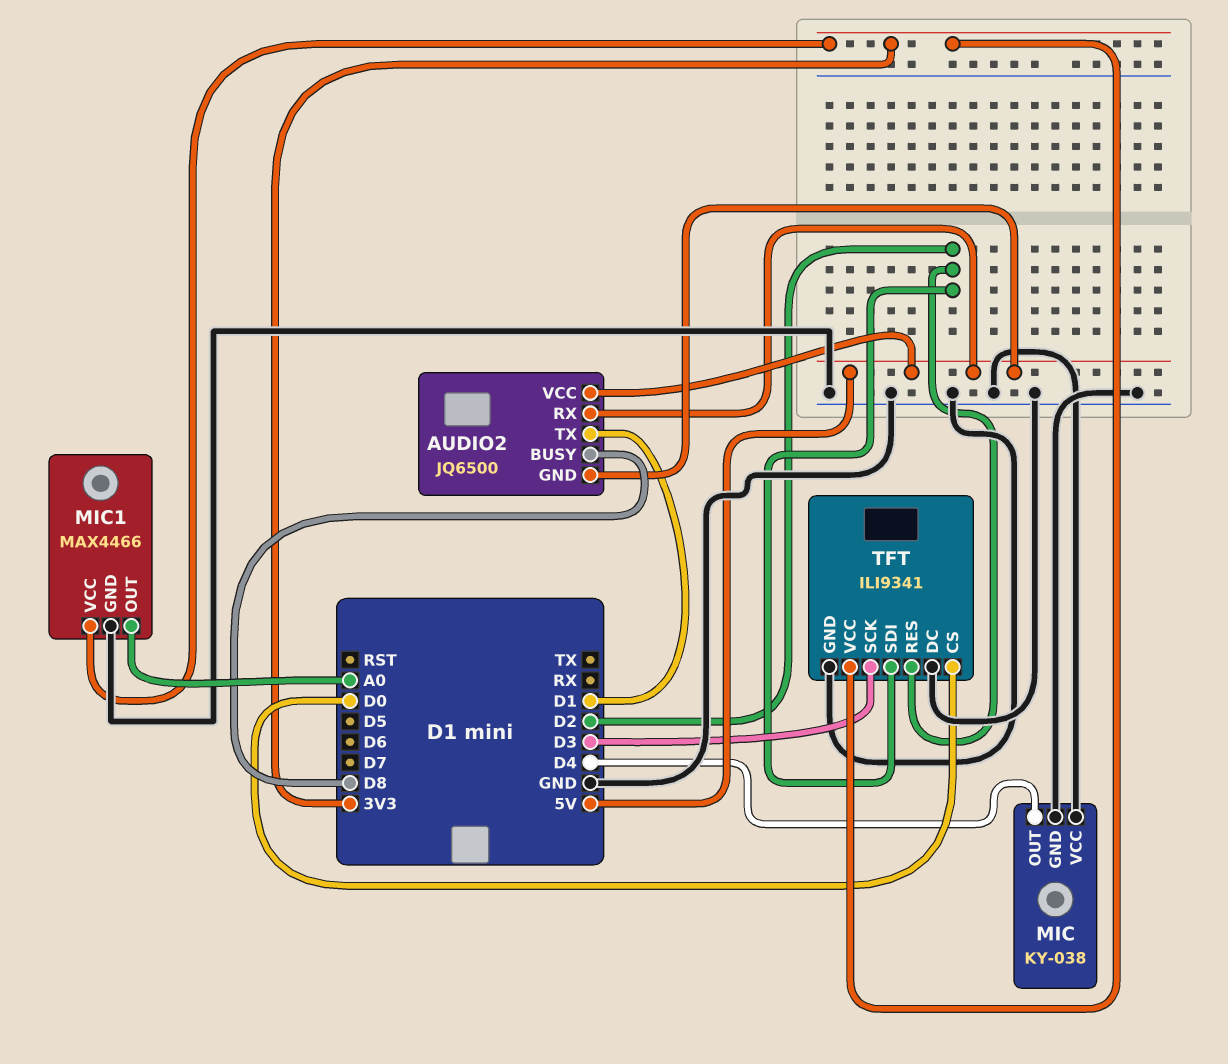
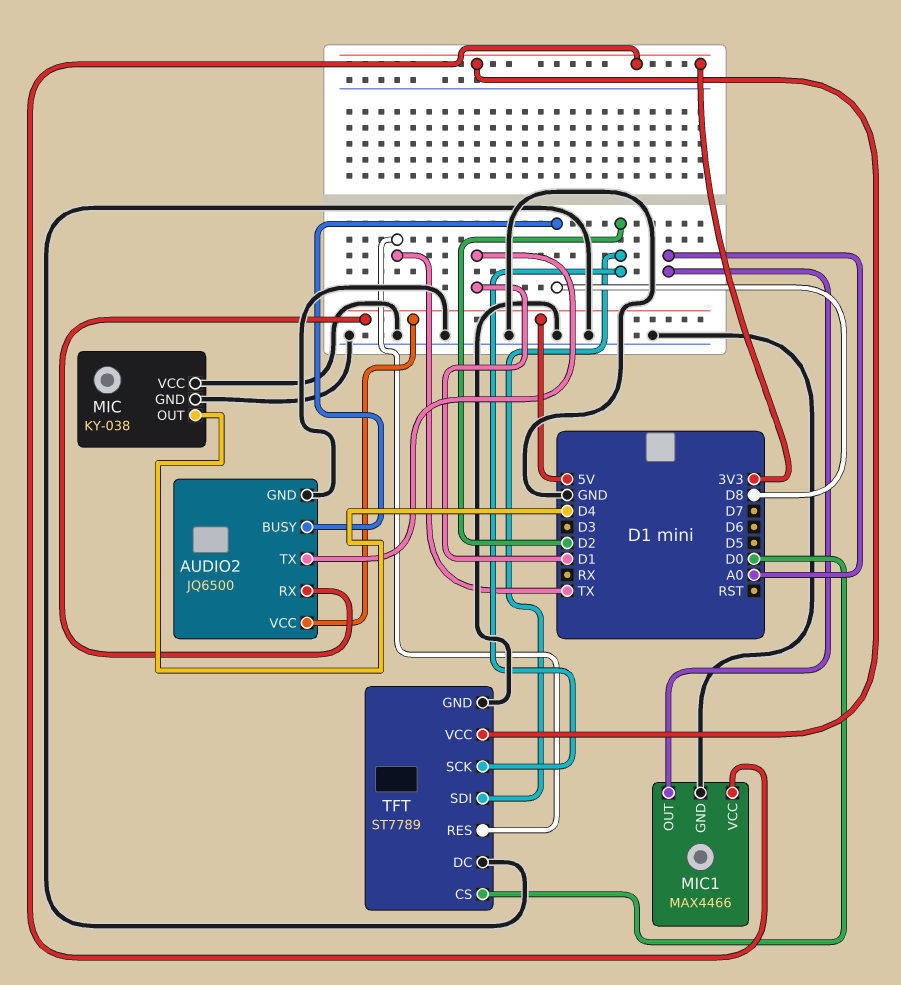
AUDIO2 pin GND: 5V -> GND
TFT: ILI9341 -> ST7789
TFT pin RES: D2 -> TX
TFT pin SCK: D3 -> D2

